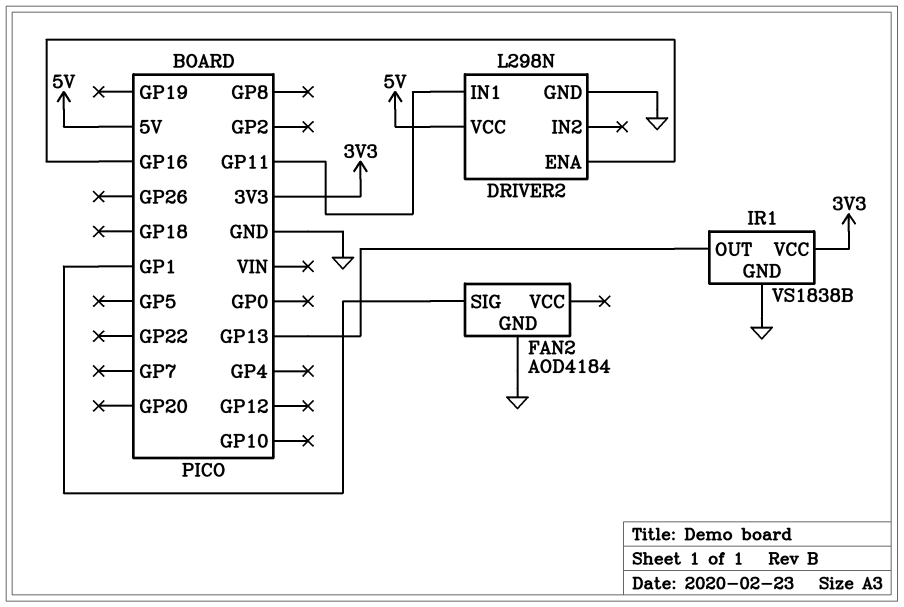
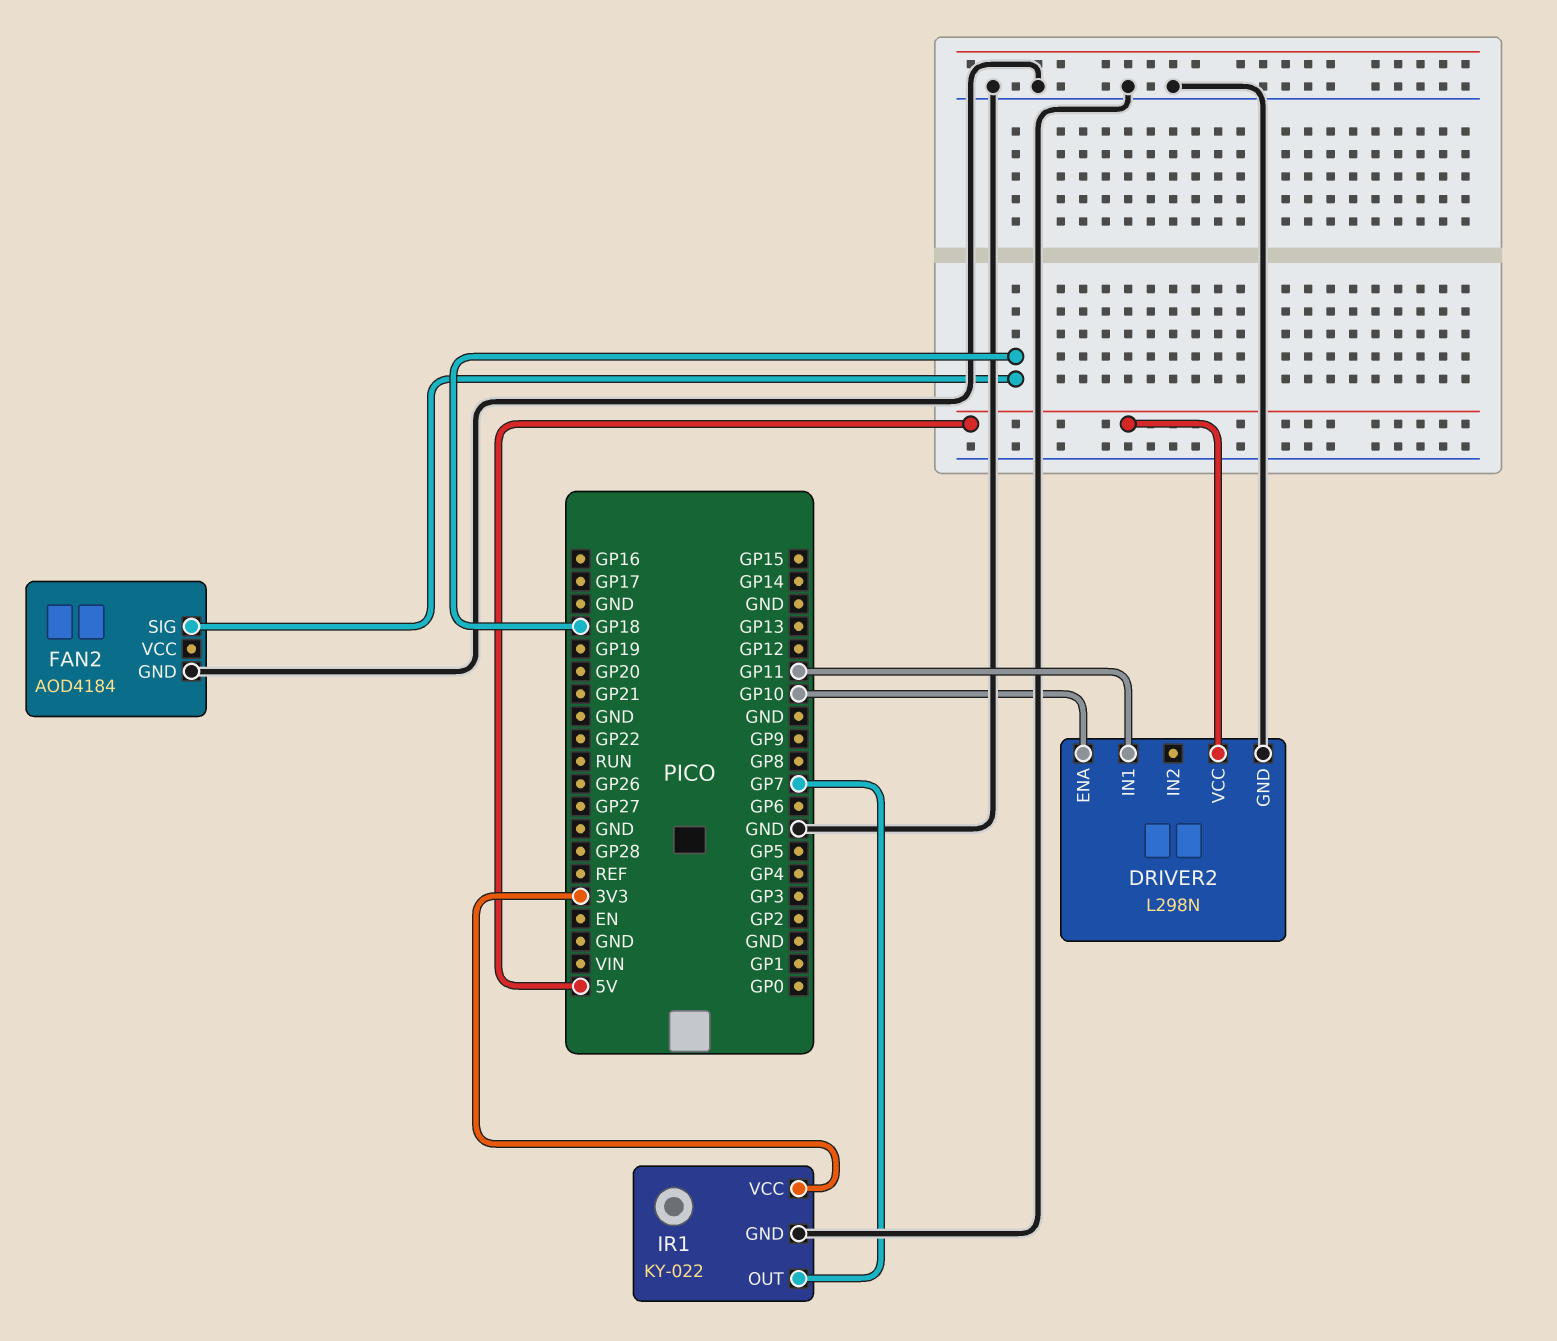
DRIVER2 pin ENA: GP16 -> GP10
FAN2 pin SIG: GP1 -> GP18
IR1: VS1838B -> KY-022
IR1 pin OUT: GP13 -> GP7

